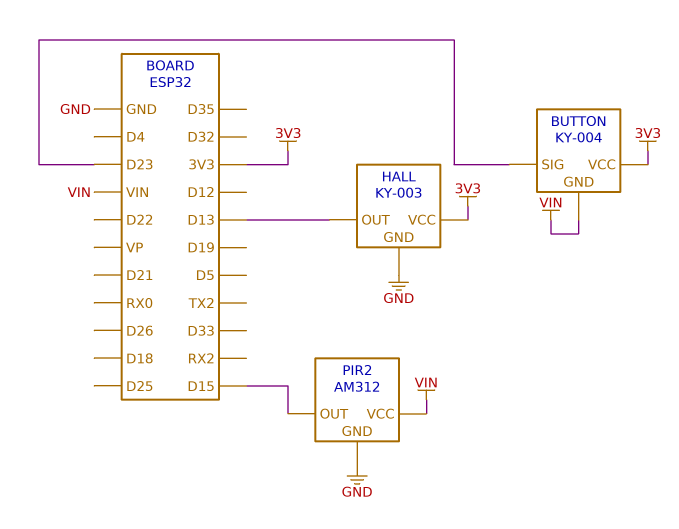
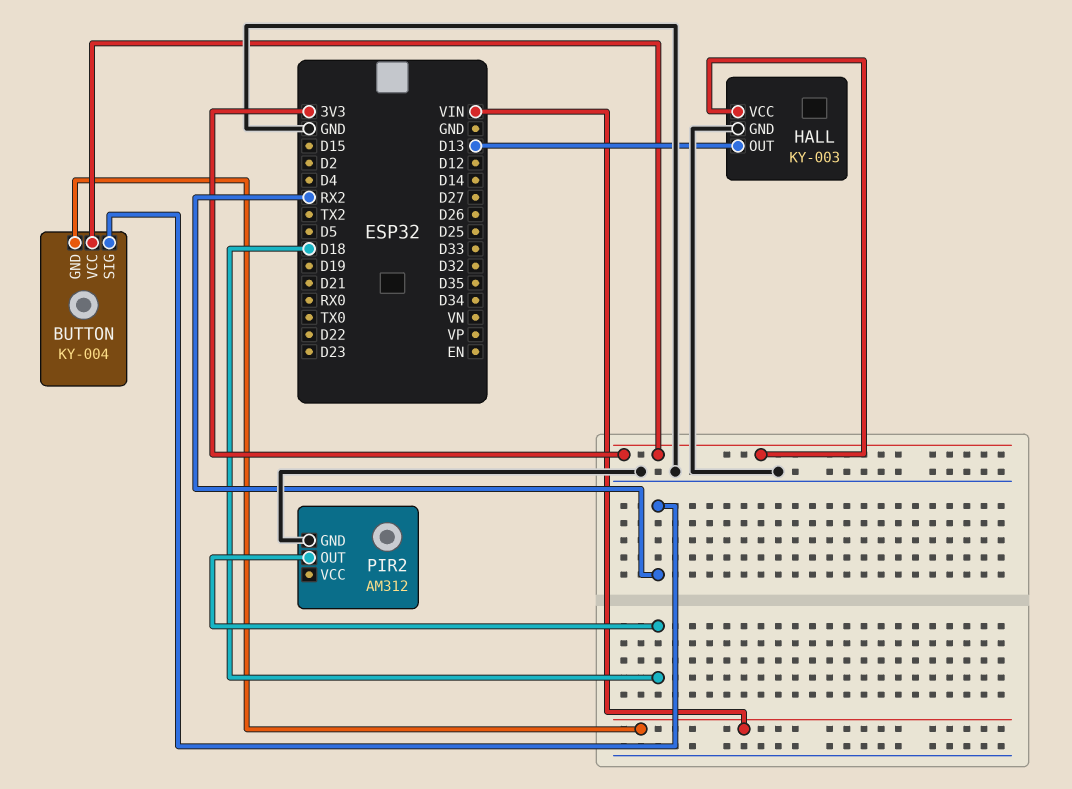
BUTTON pin SIG: D23 -> RX2
PIR2 pin OUT: D15 -> D18
PIR2 pin VCC: VIN -> none

